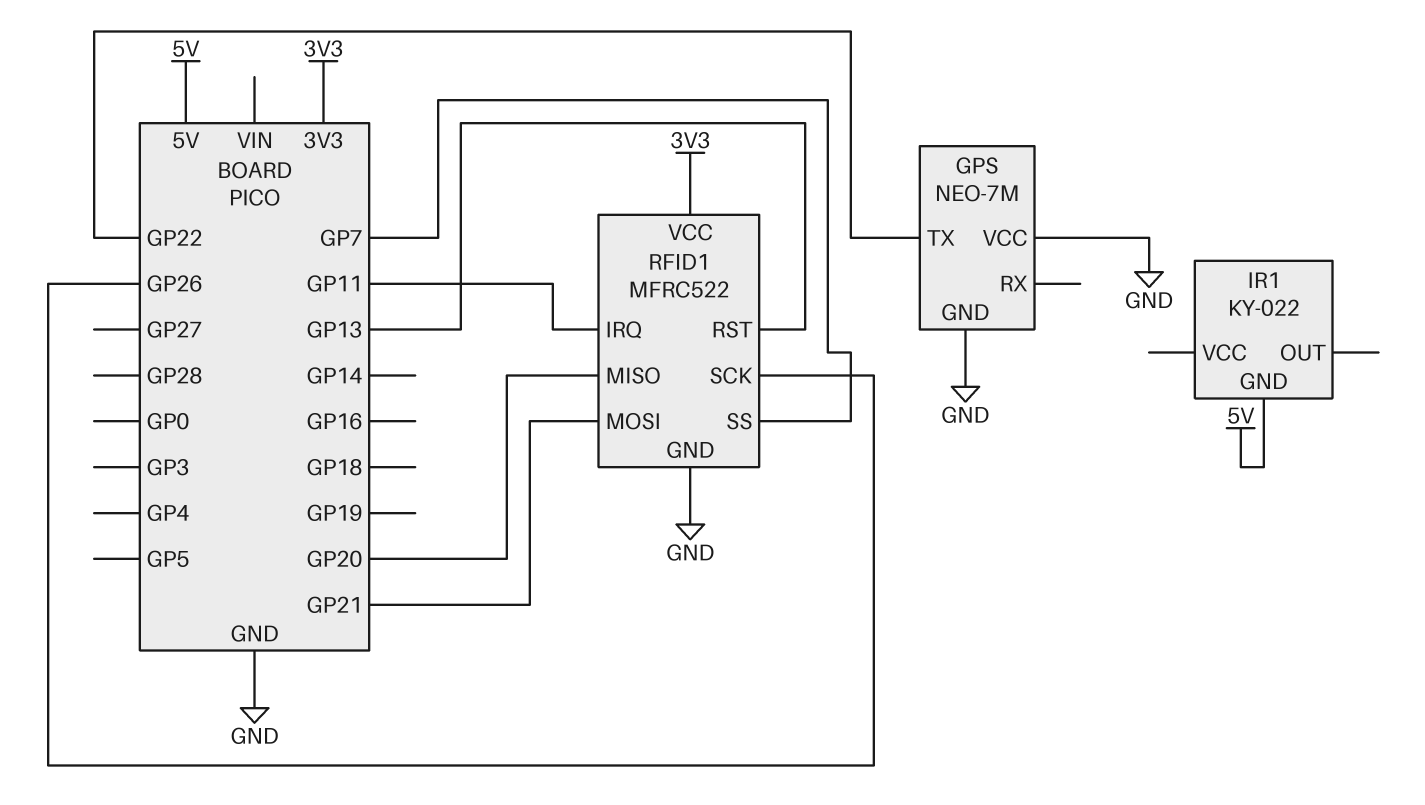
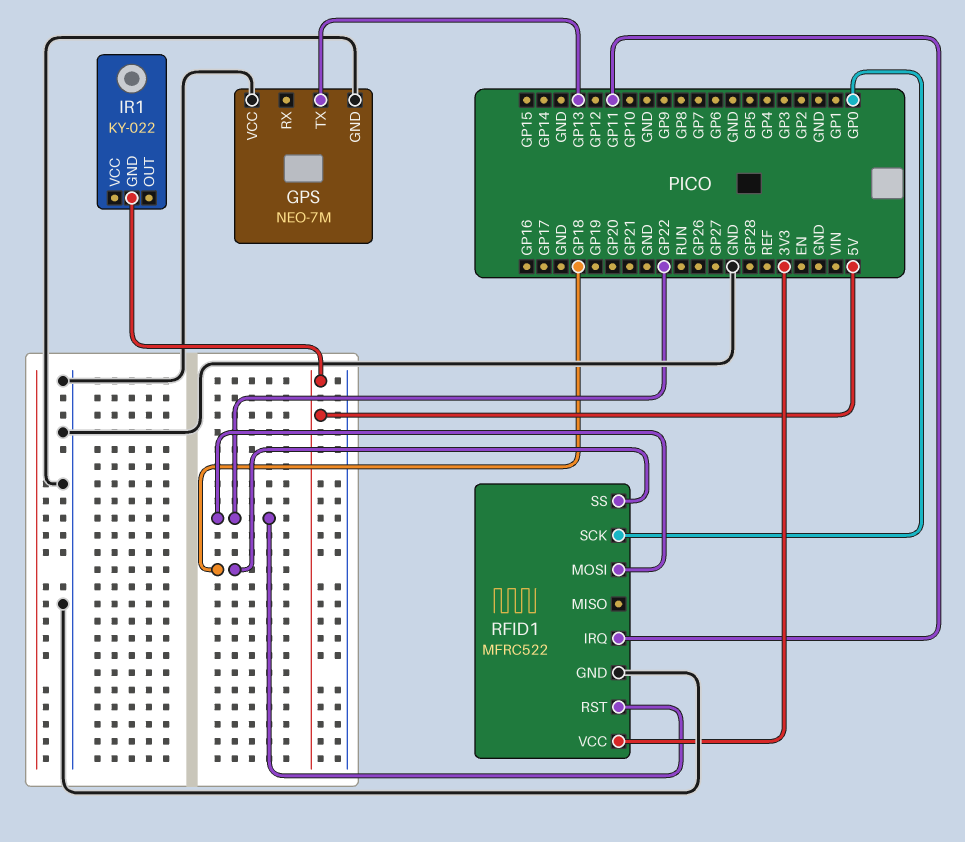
GPS pin TX: GP22 -> GP13
RFID1 pin MISO: GP20 -> none
RFID1 pin MOSI: GP21 -> GP22
RFID1 pin RST: GP13 -> GP22
RFID1 pin SCK: GP26 -> GP0
RFID1 pin SS: GP7 -> GP18

